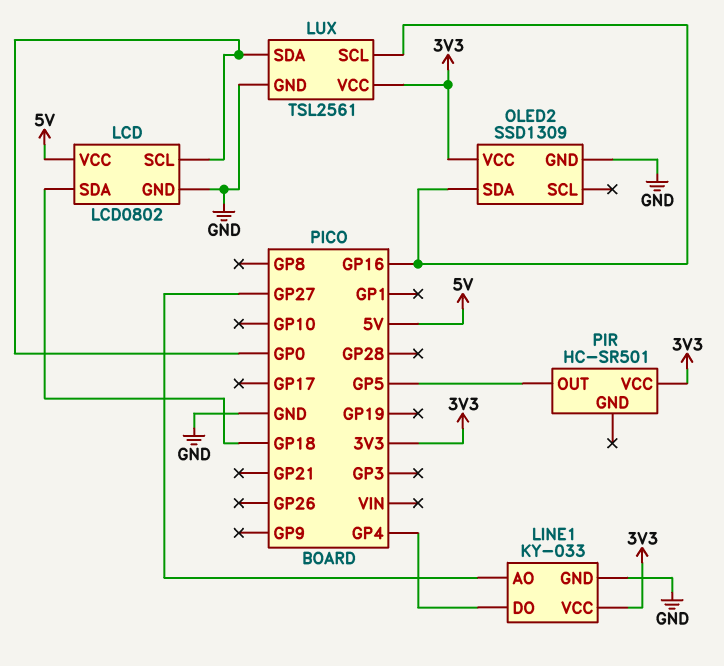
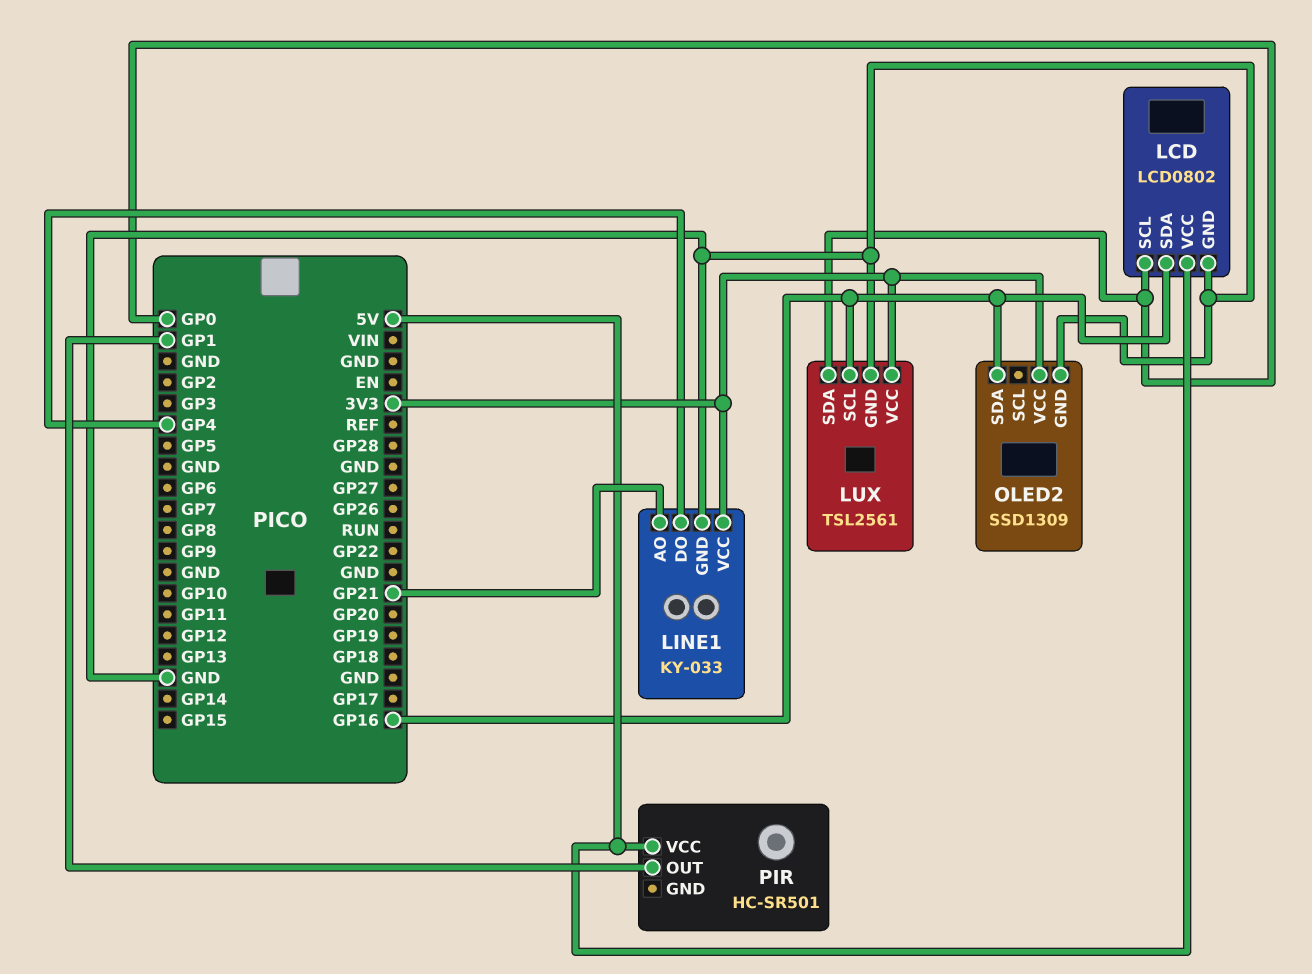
LCD pin SDA: GP18 -> GP16
LINE1 pin AO: GP27 -> GP21
PIR pin OUT: GP5 -> GP1
PIR pin VCC: 3V3 -> 5V

